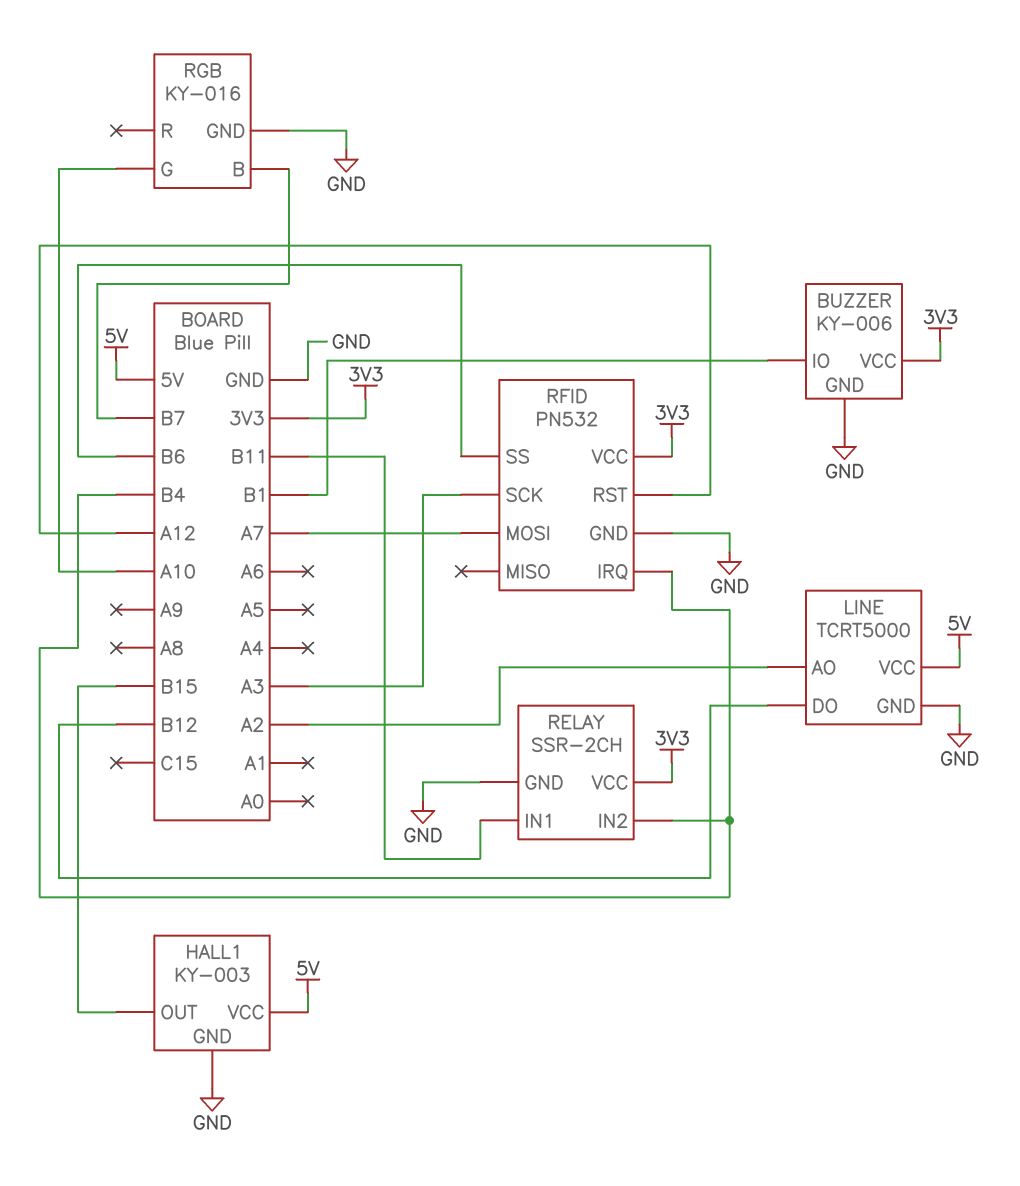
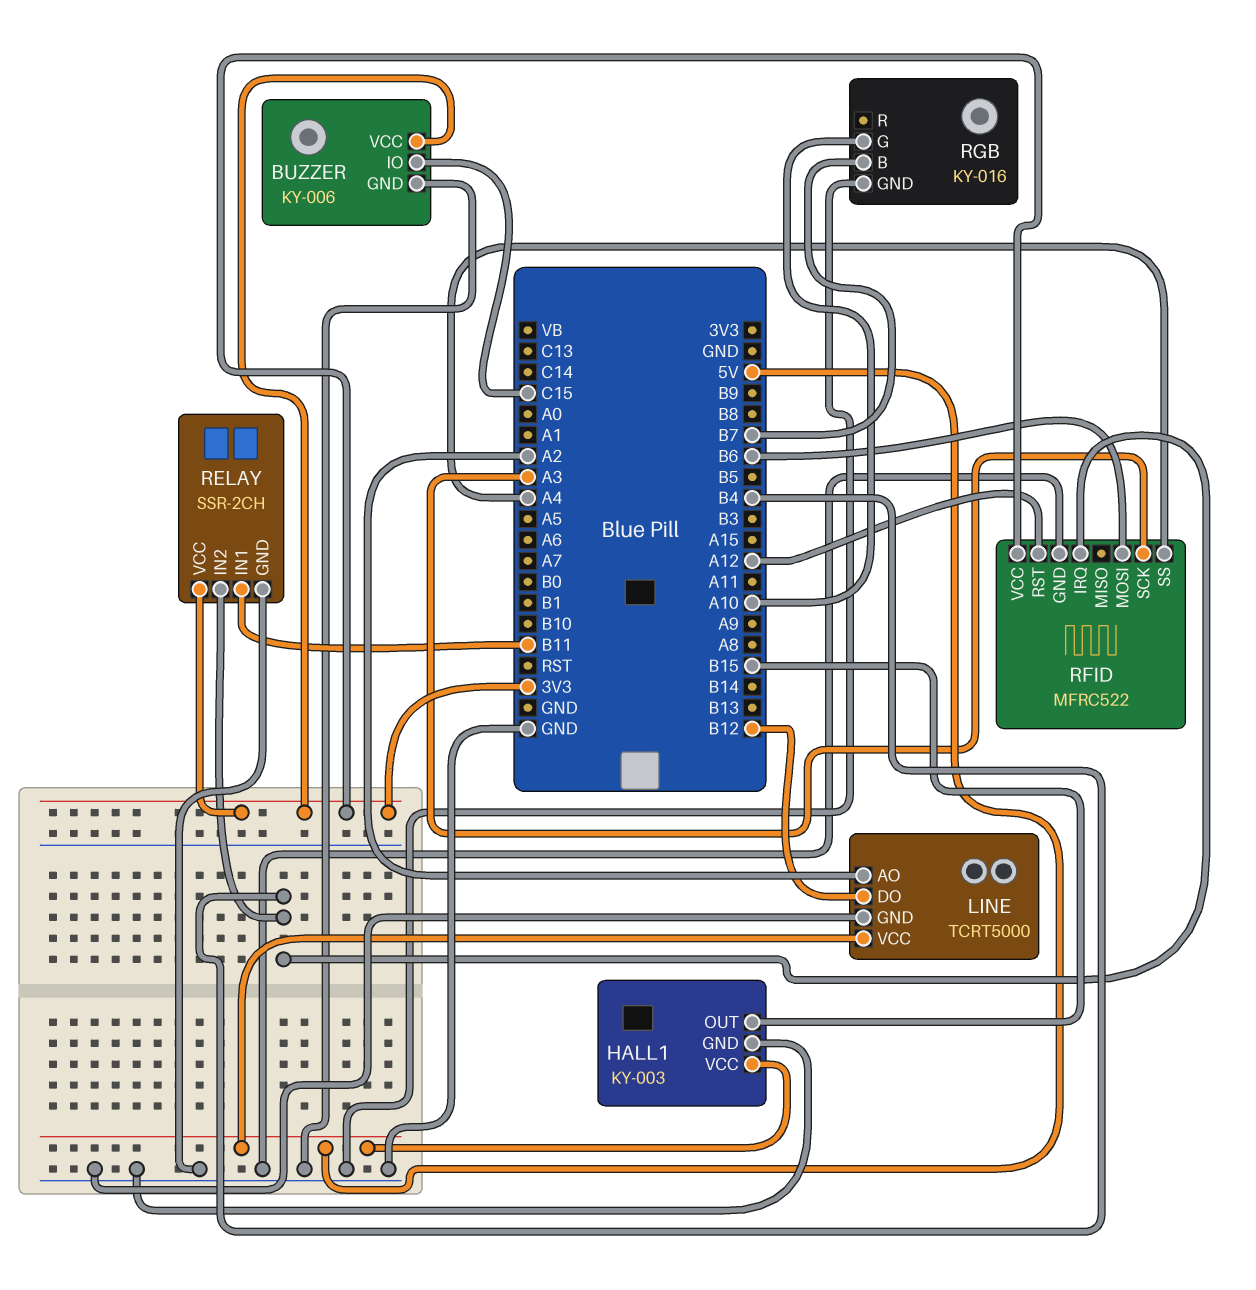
BUZZER pin IO: B1 -> C15
RFID: PN532 -> MFRC522
RFID pin MOSI: A7 -> B6
RFID pin SS: B6 -> A4

